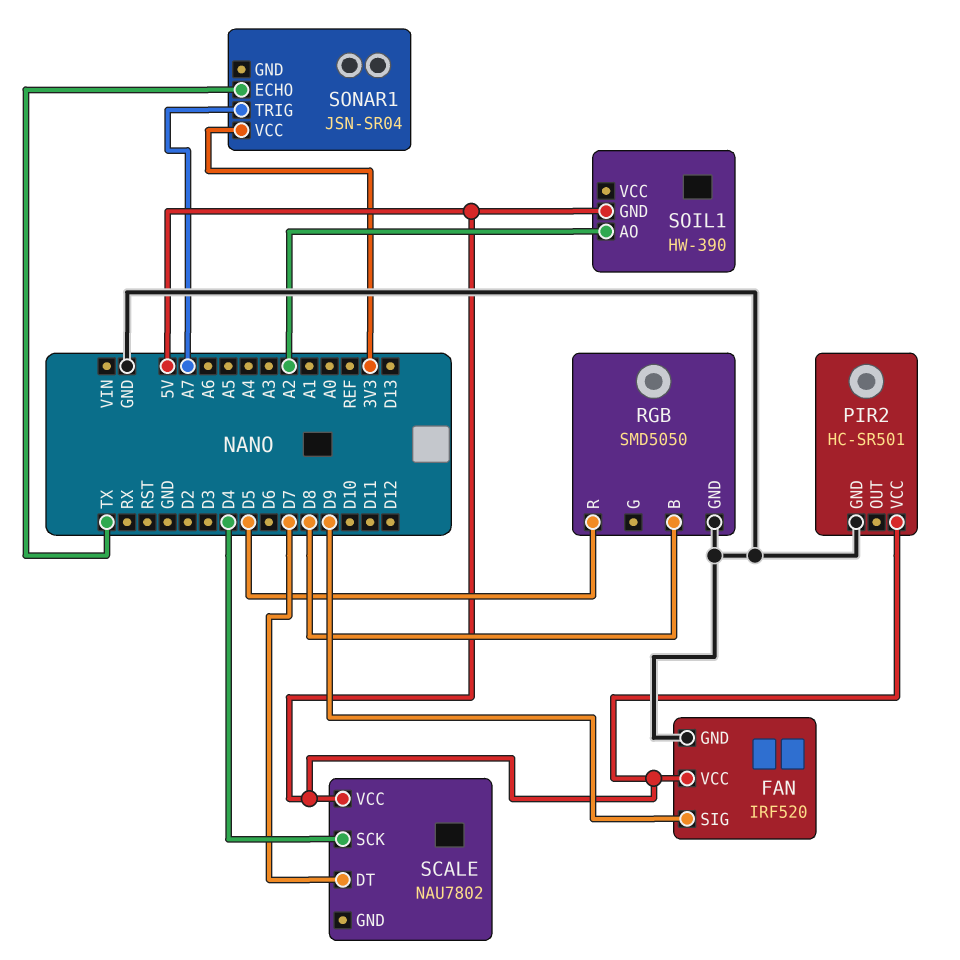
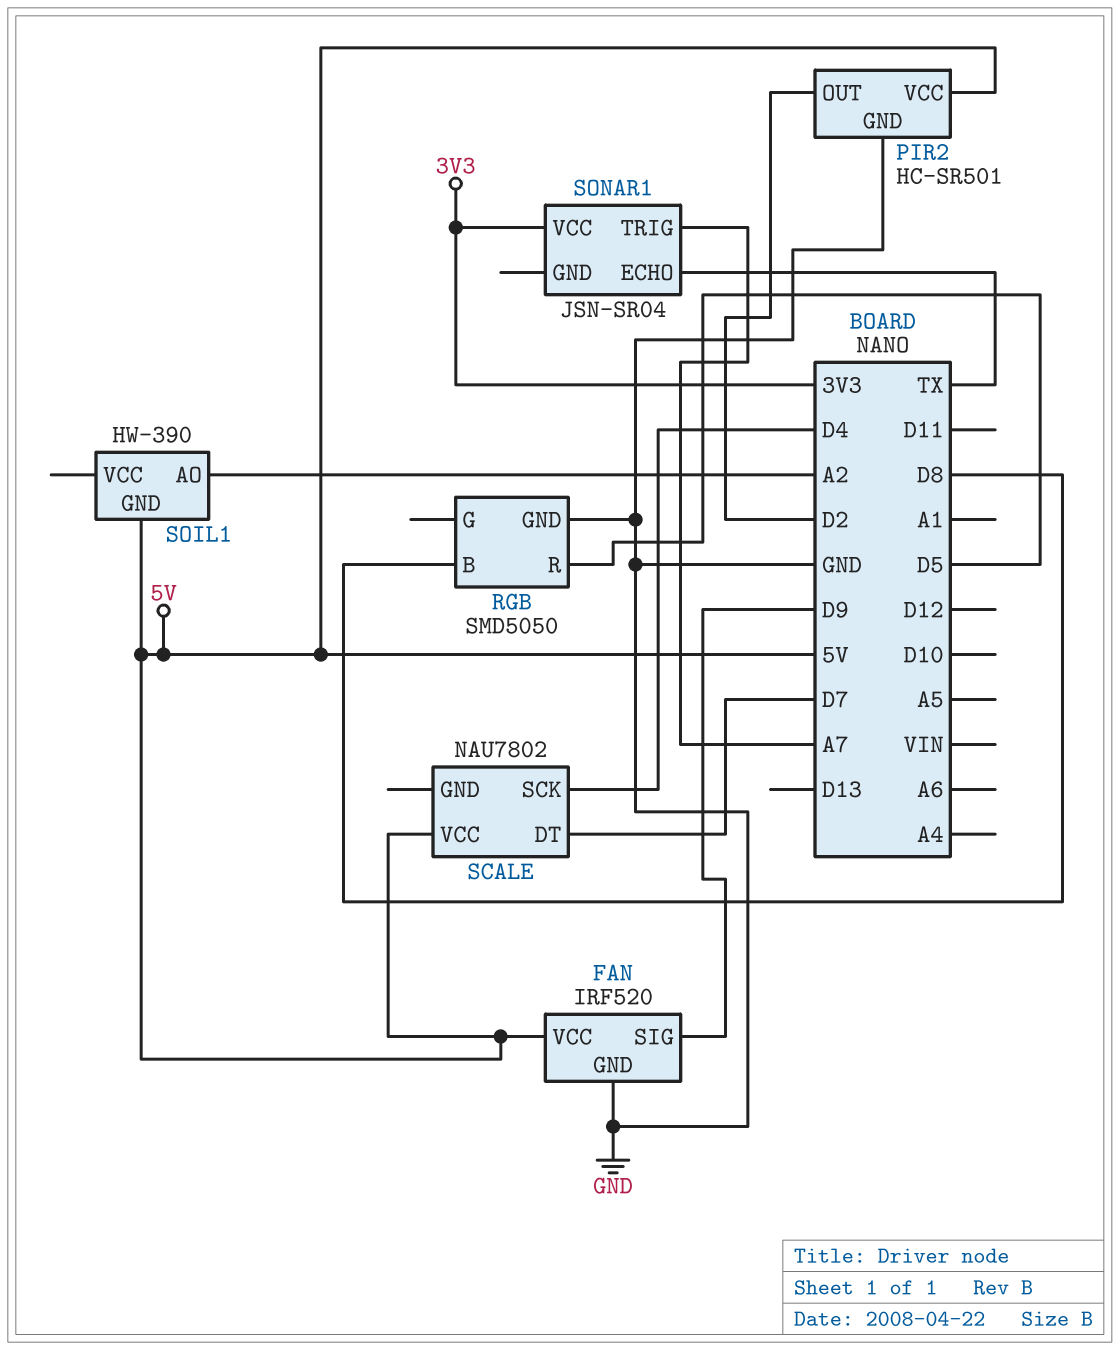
PIR2 pin OUT: none -> D2

